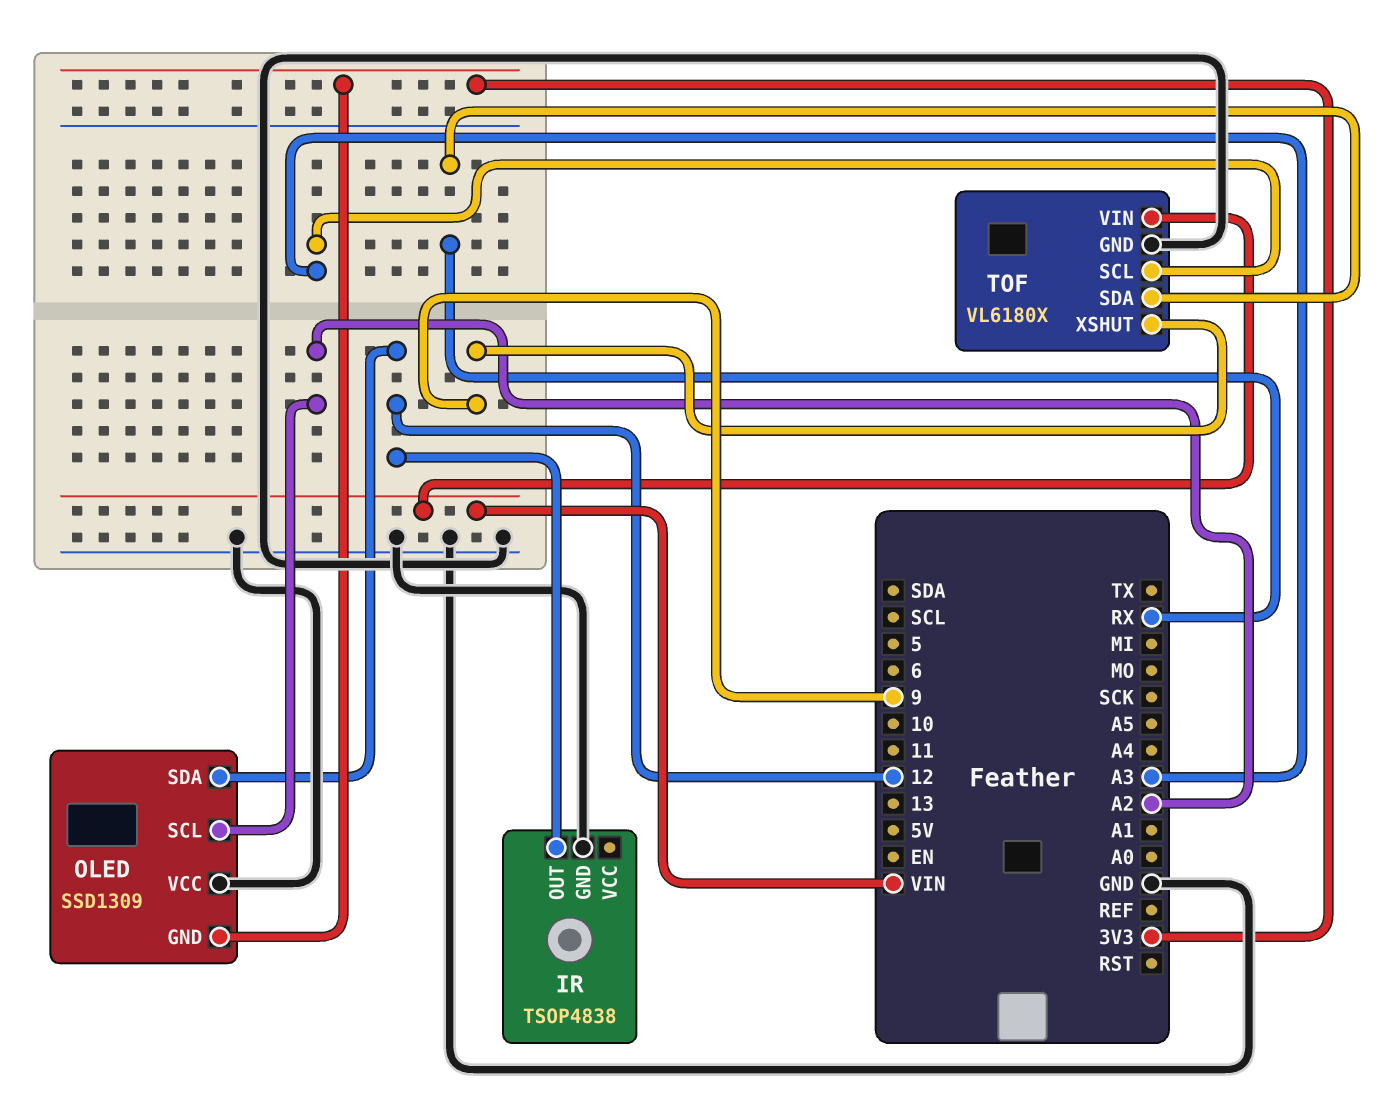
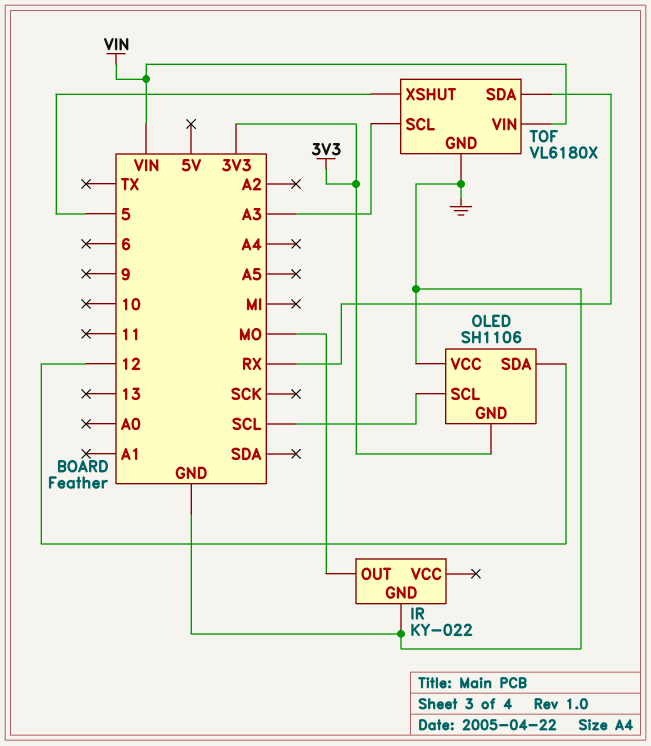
IR: TSOP4838 -> KY-022
IR pin OUT: 12 -> MO
OLED: SSD1309 -> SH1106
OLED pin SCL: A2 -> SCL
TOF pin XSHUT: 9 -> 5

